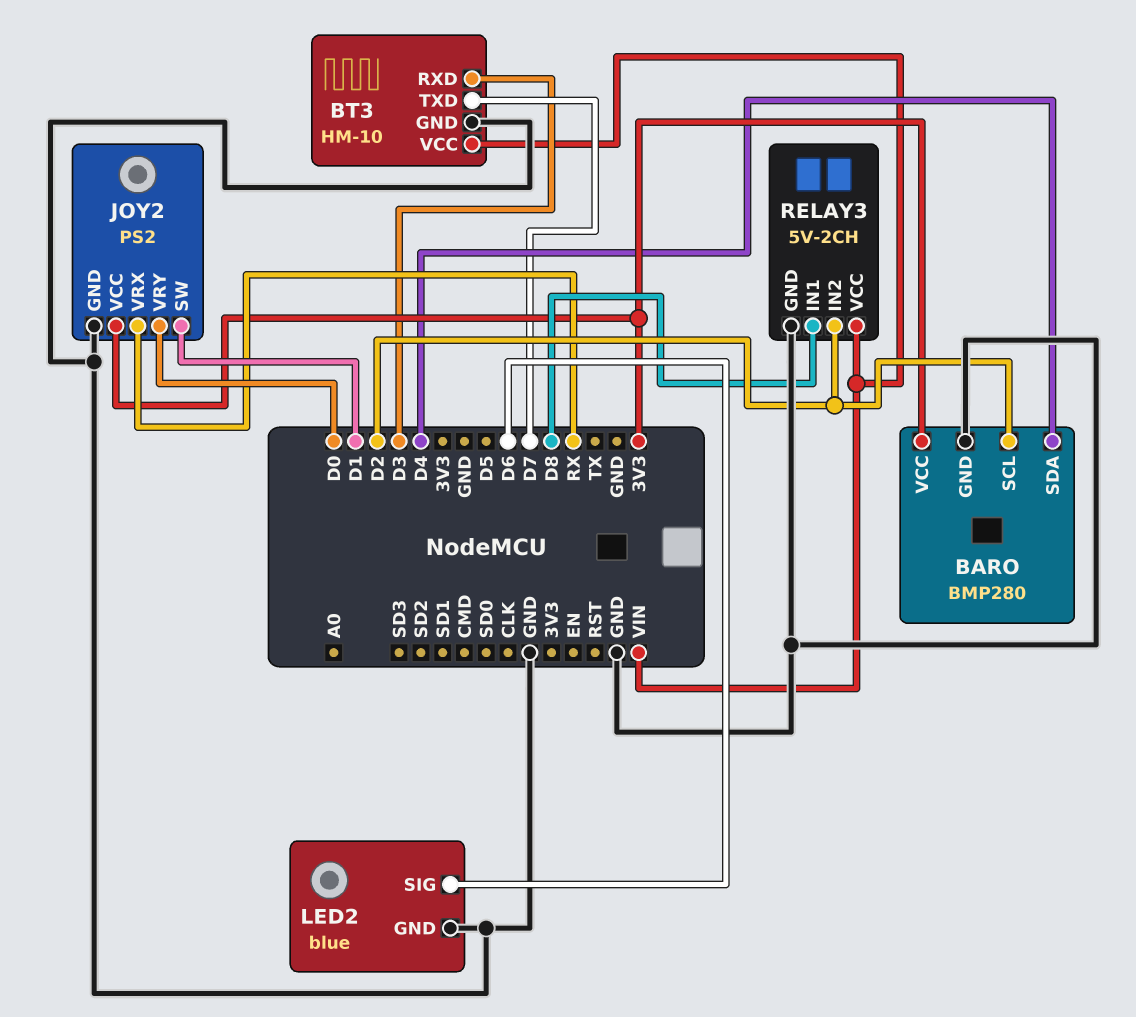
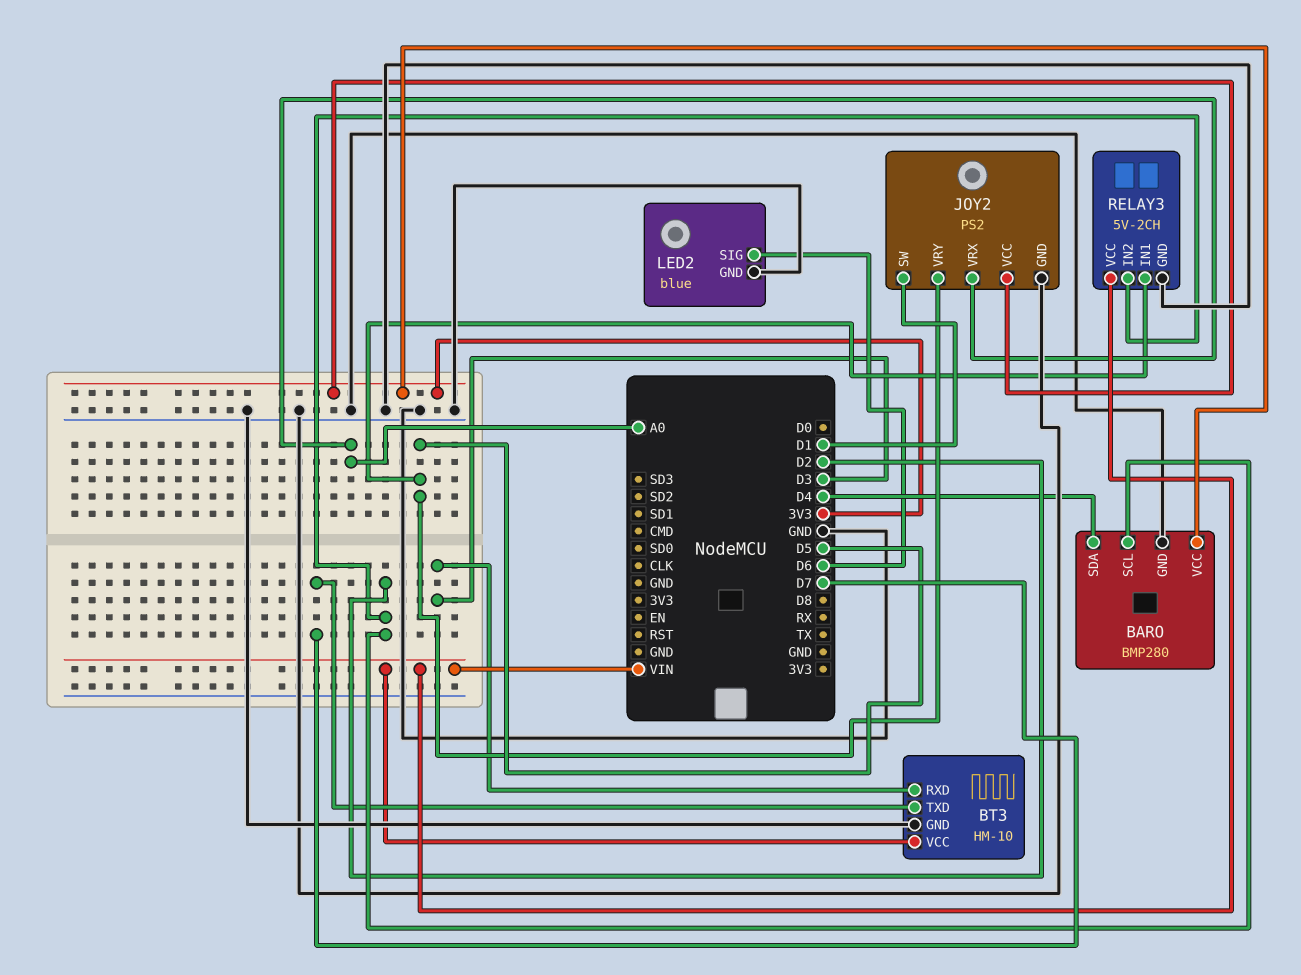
JOY2 pin VRX: RX -> A0
JOY2 pin VRY: D0 -> D5
RELAY3 pin IN1: D8 -> D5

